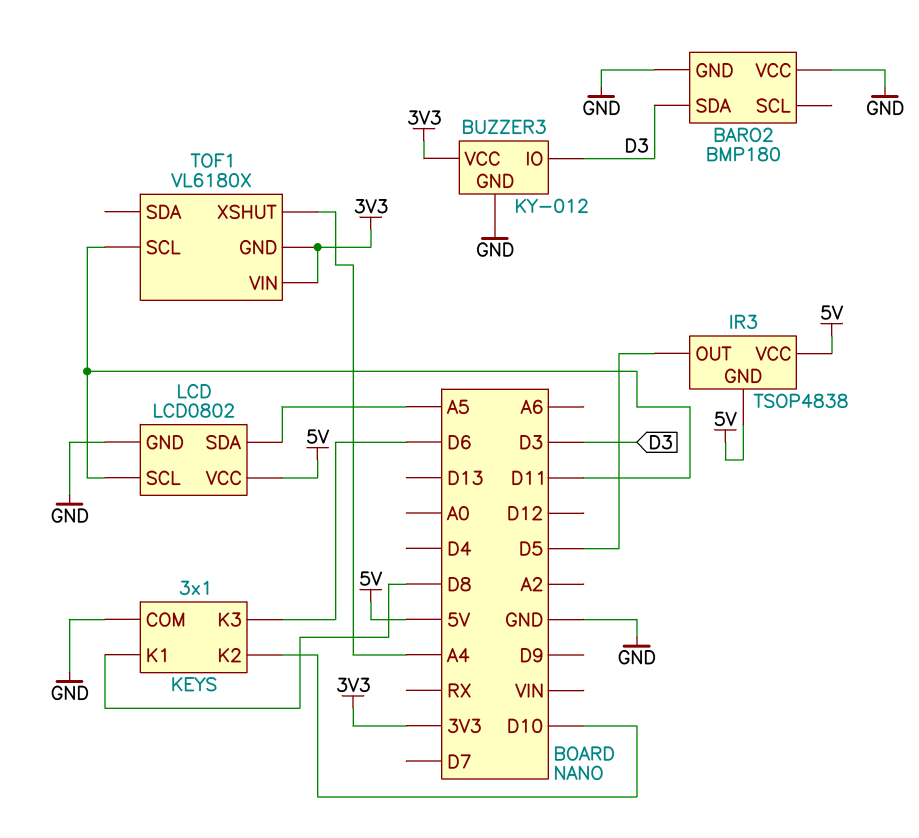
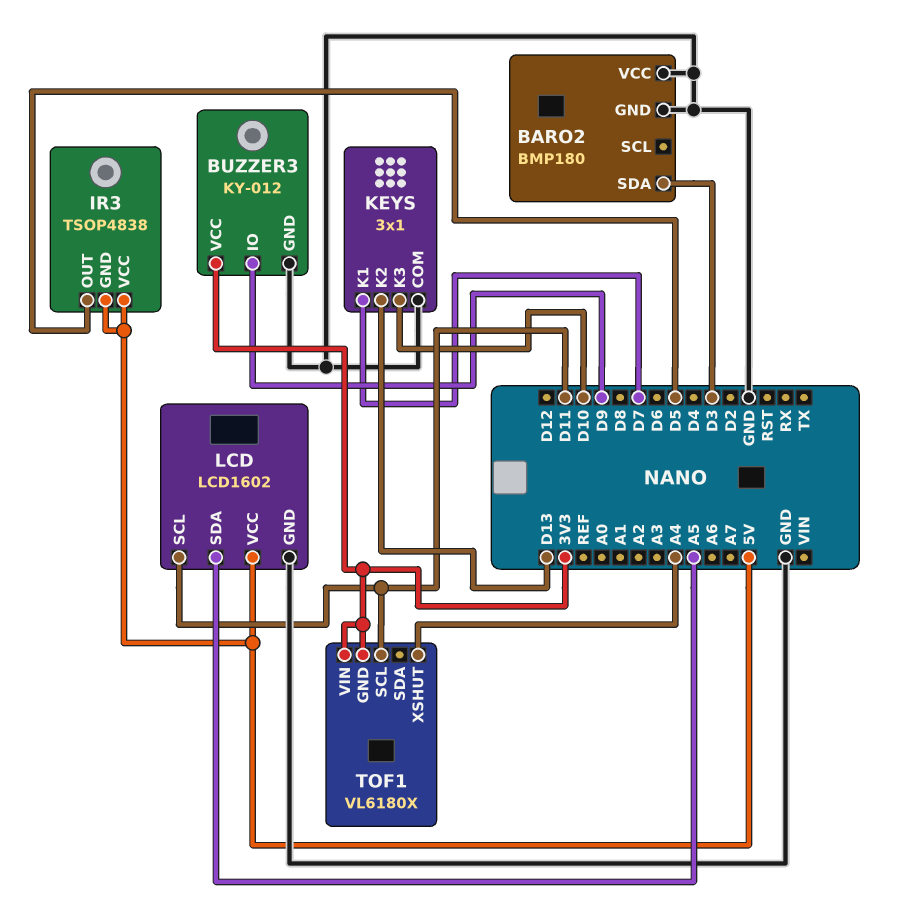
BUZZER3 pin IO: D3 -> D9
KEYS pin K1: D8 -> D7
KEYS pin K2: D10 -> D13
KEYS pin K3: D6 -> D10
LCD: LCD0802 -> LCD1602

